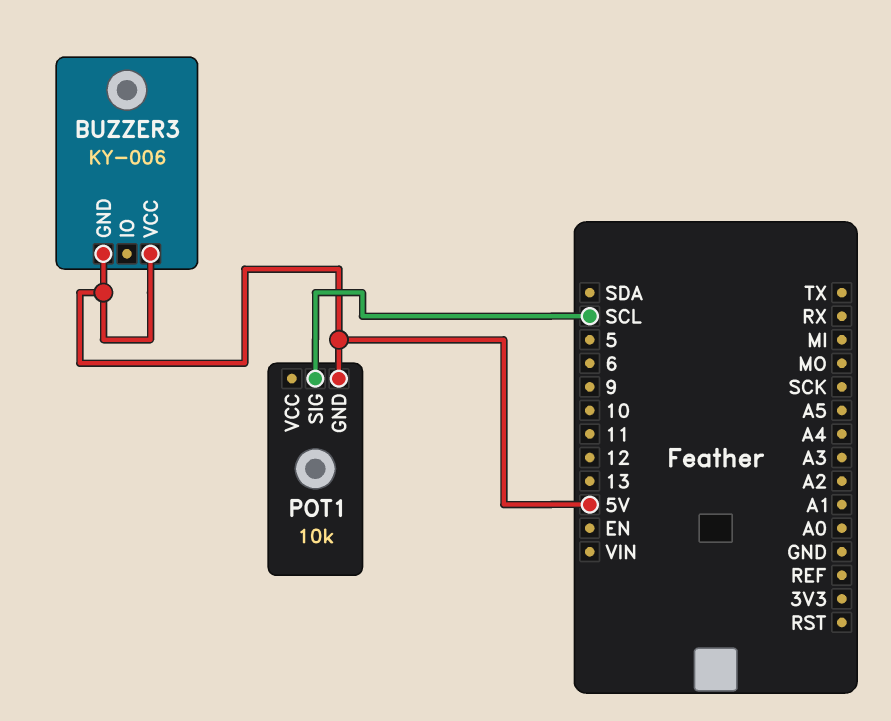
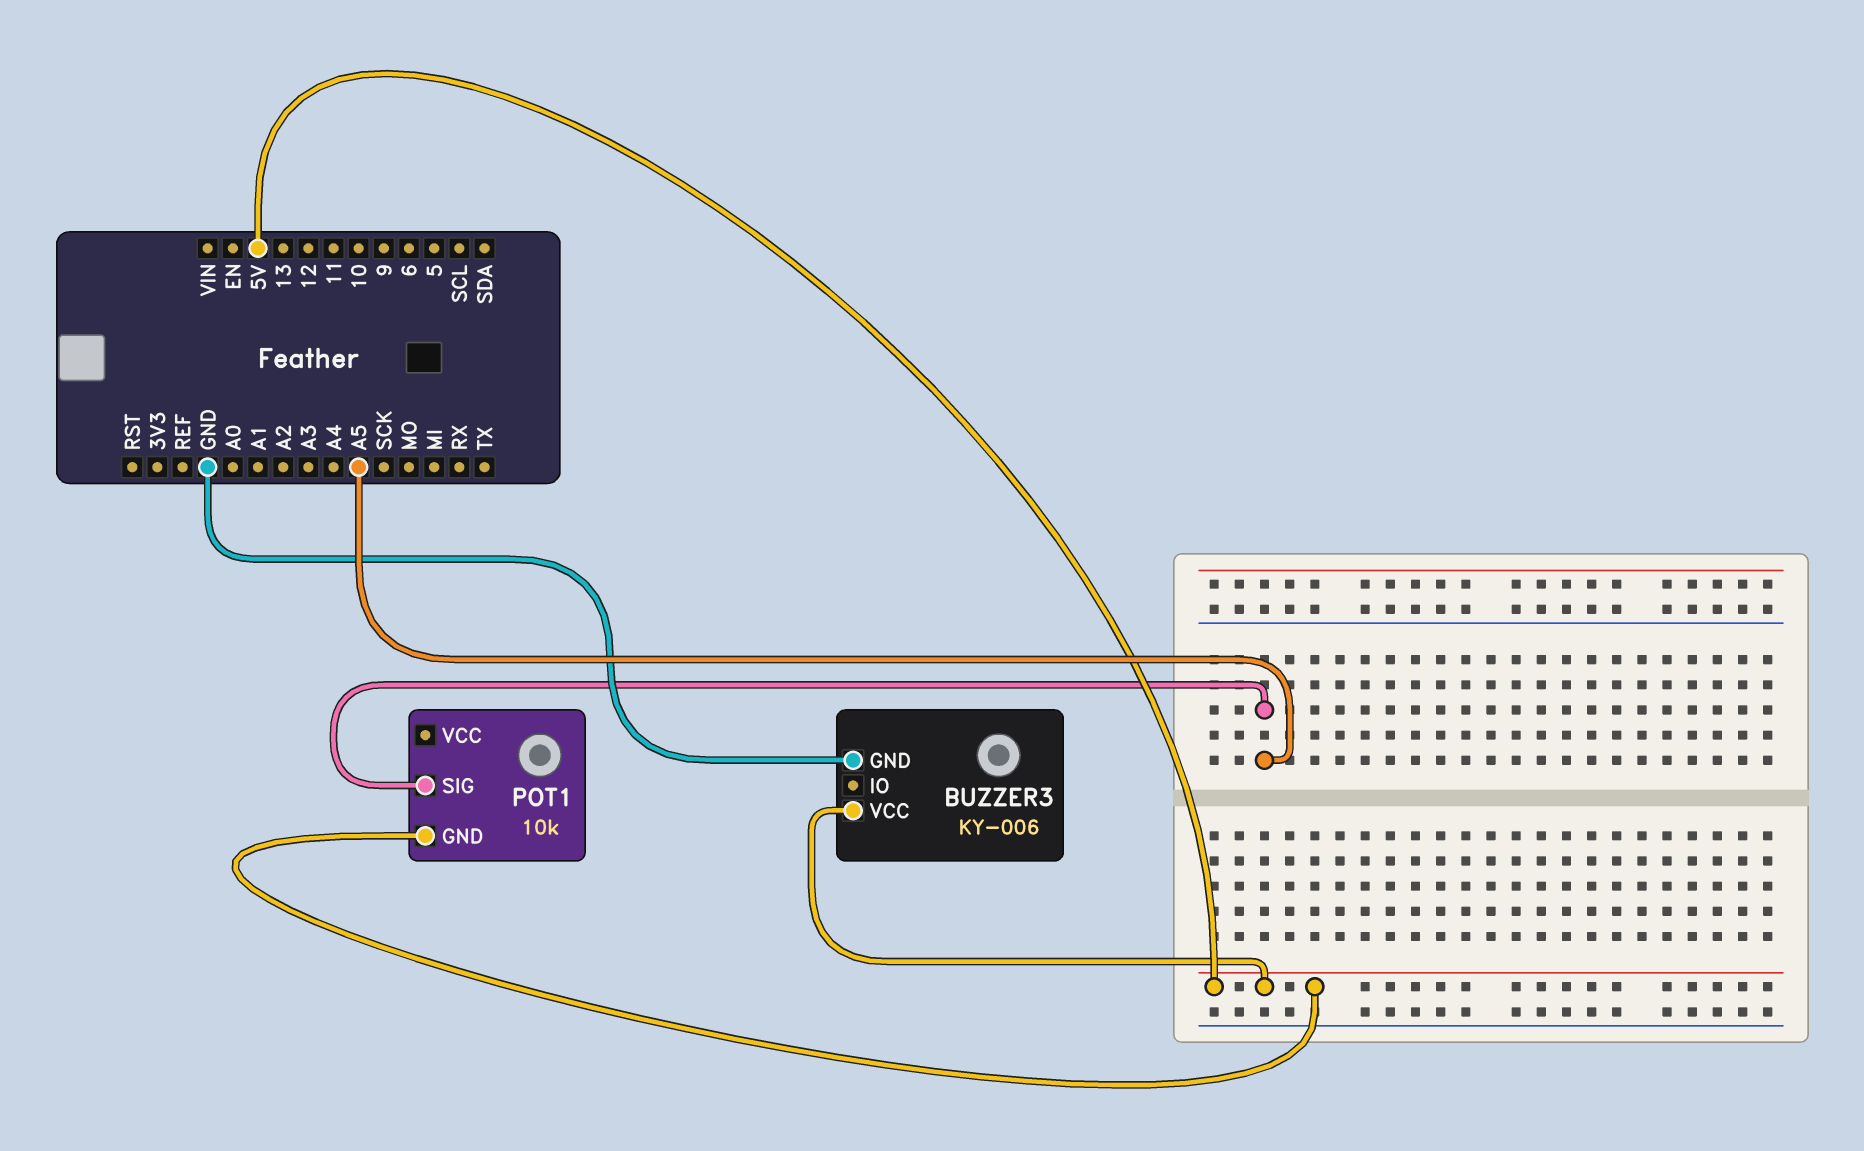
BUZZER3 pin GND: 5V -> GND
POT1 pin SIG: SCL -> A5

